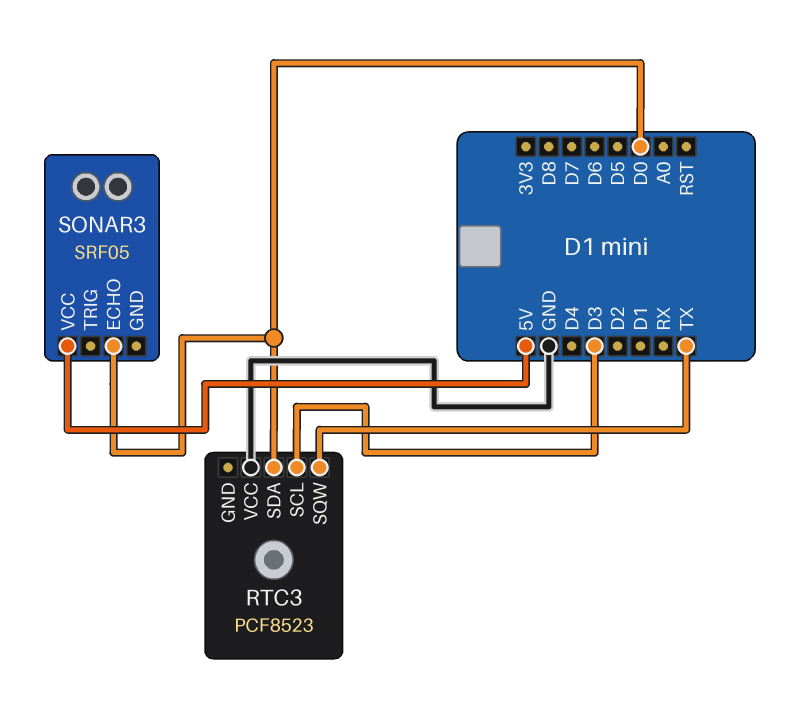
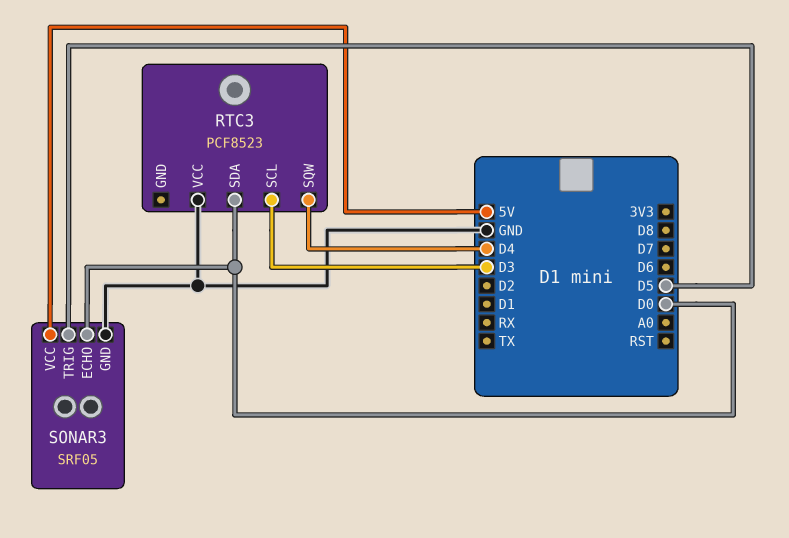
RTC3 pin SQW: TX -> D4
SONAR3 pin GND: none -> GND
SONAR3 pin TRIG: none -> D5

